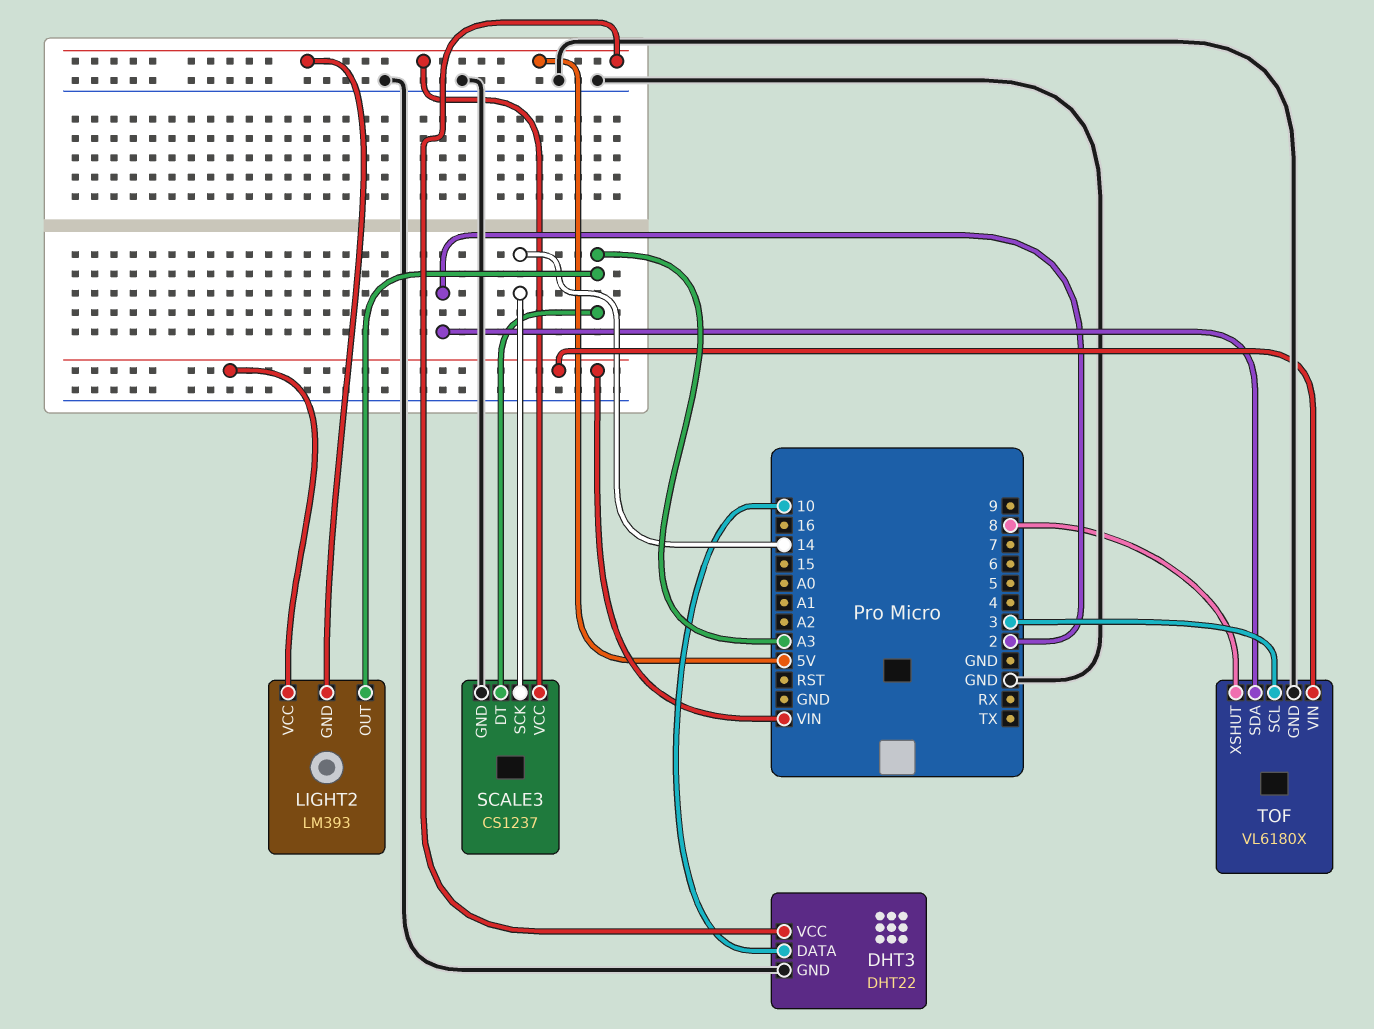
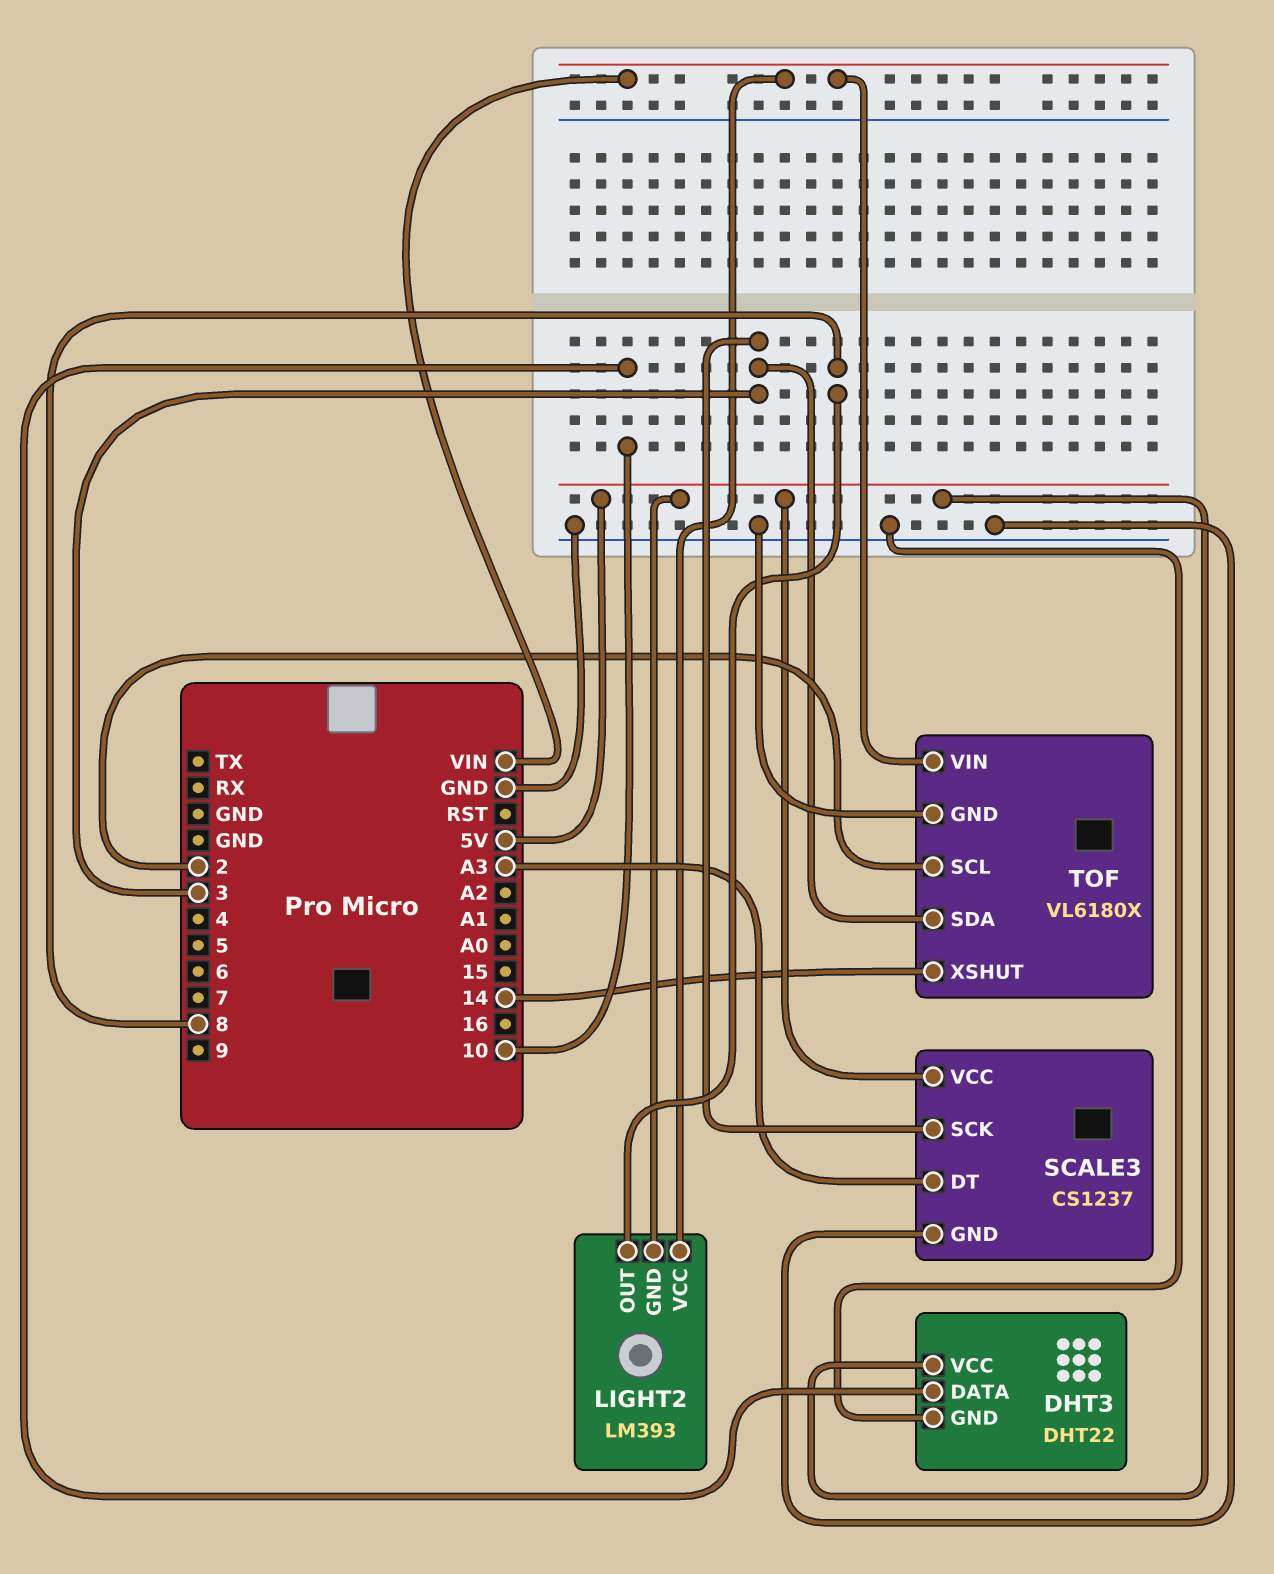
LIGHT2 pin OUT: A3 -> 8
SCALE3 pin SCK: 14 -> 3
TOF pin SCL: 3 -> 2
TOF pin SDA: 2 -> 3
TOF pin XSHUT: 8 -> 14

